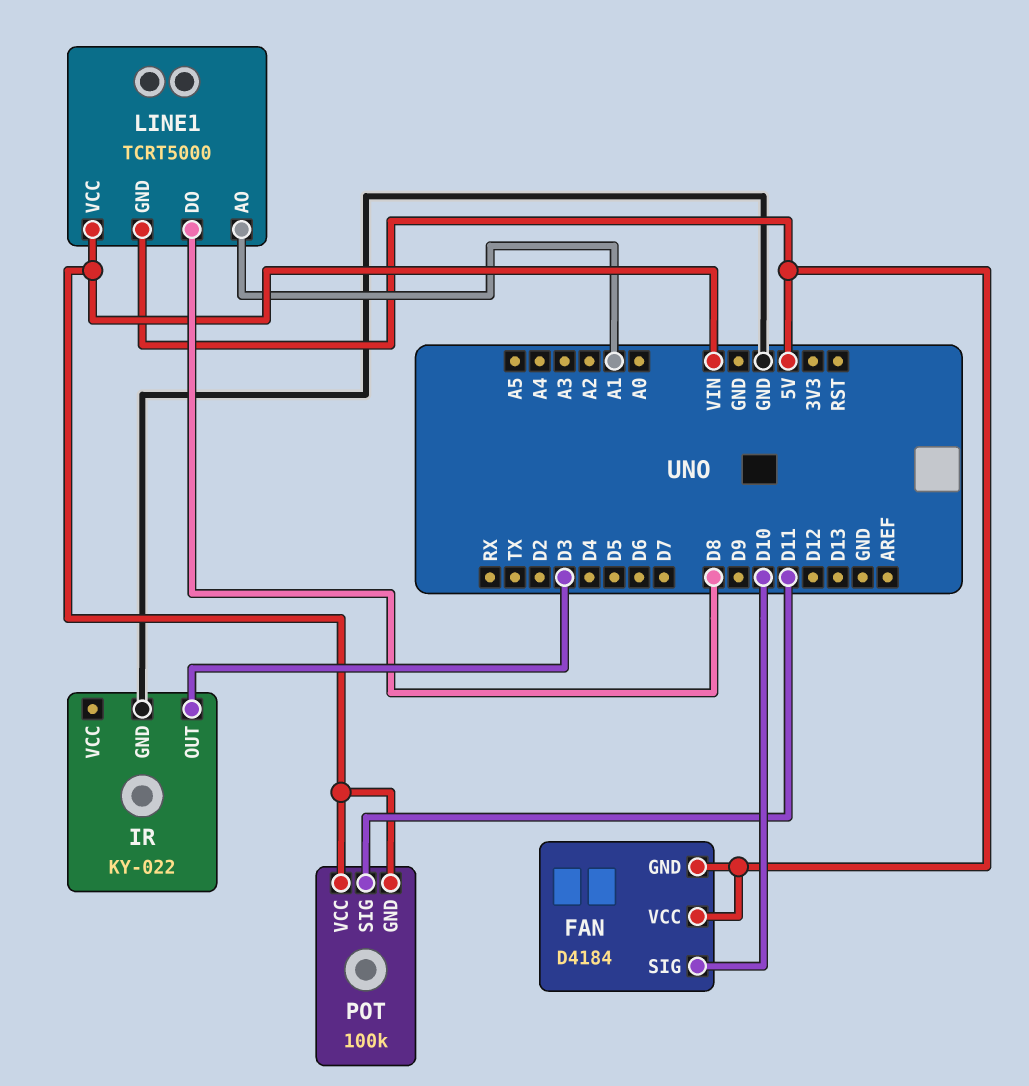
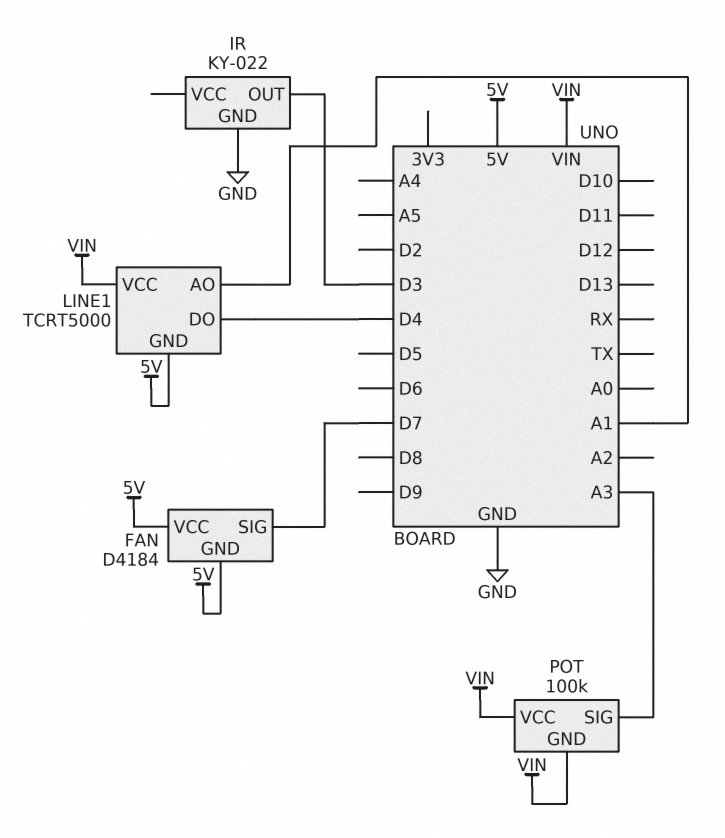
FAN pin SIG: D10 -> D7
LINE1 pin DO: D8 -> D4
POT pin SIG: D11 -> A3

